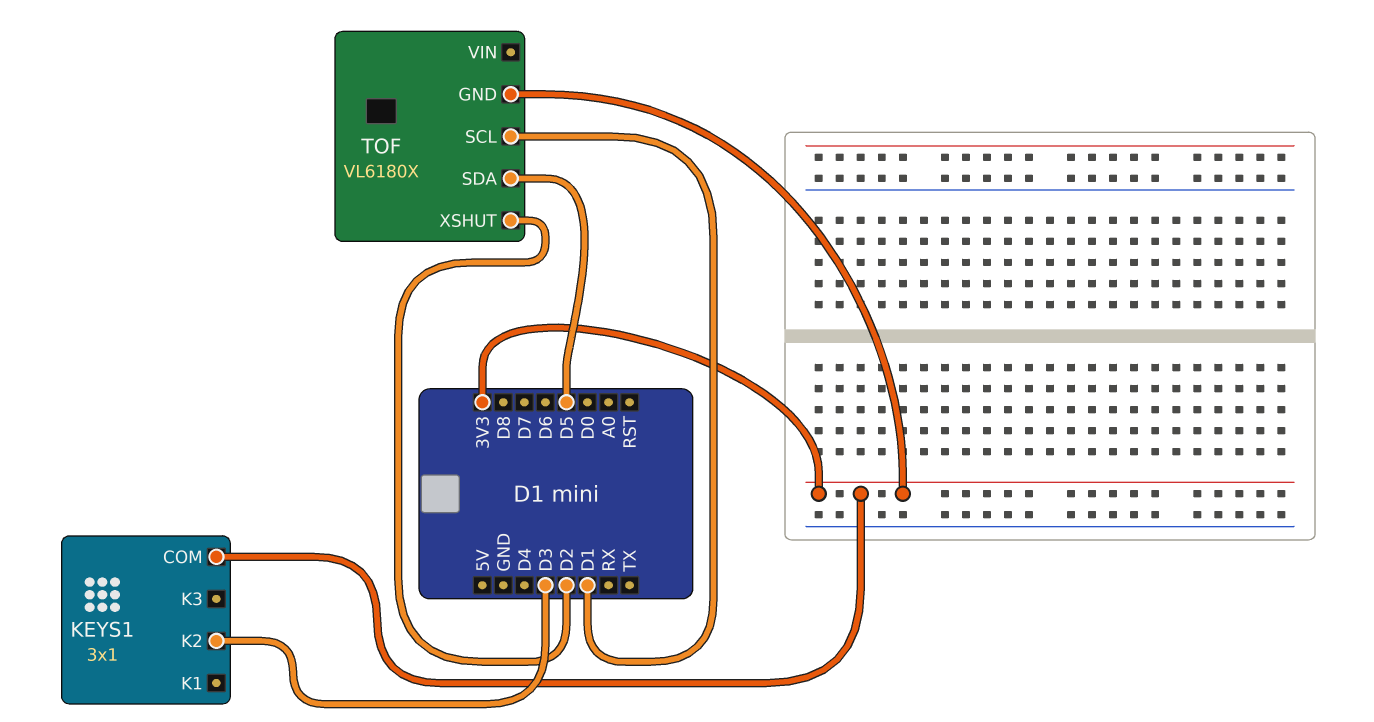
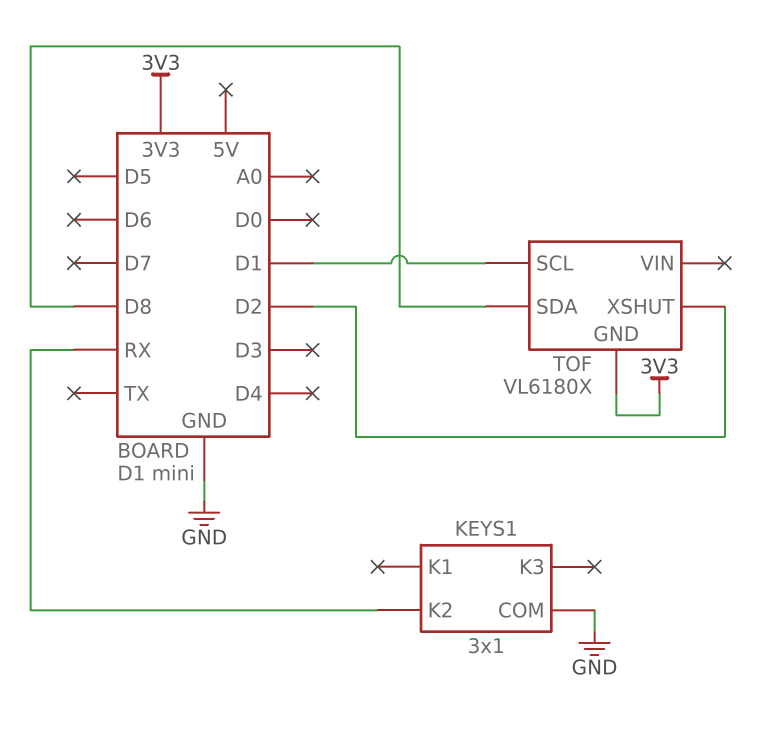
KEYS1 pin COM: 3V3 -> GND
KEYS1 pin K2: D3 -> RX
TOF pin SDA: D5 -> D8

